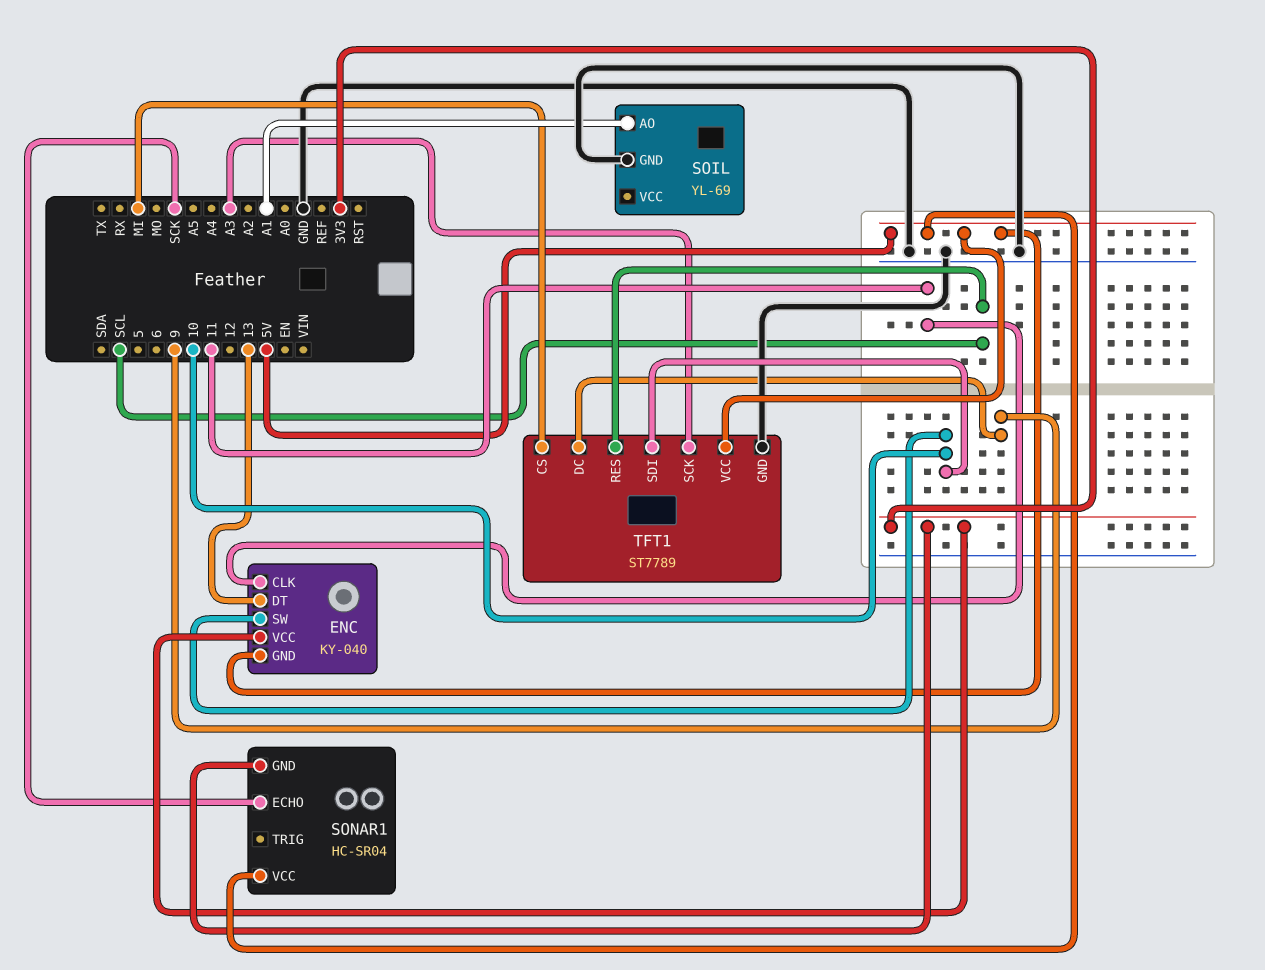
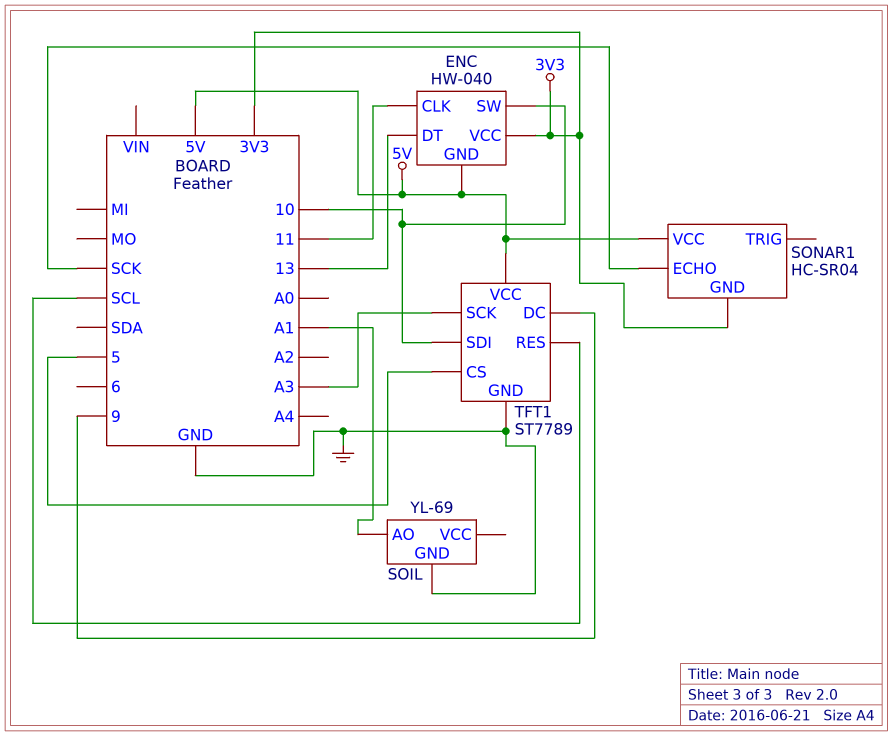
ENC: KY-040 -> HW-040
TFT1 pin CS: MI -> 5

